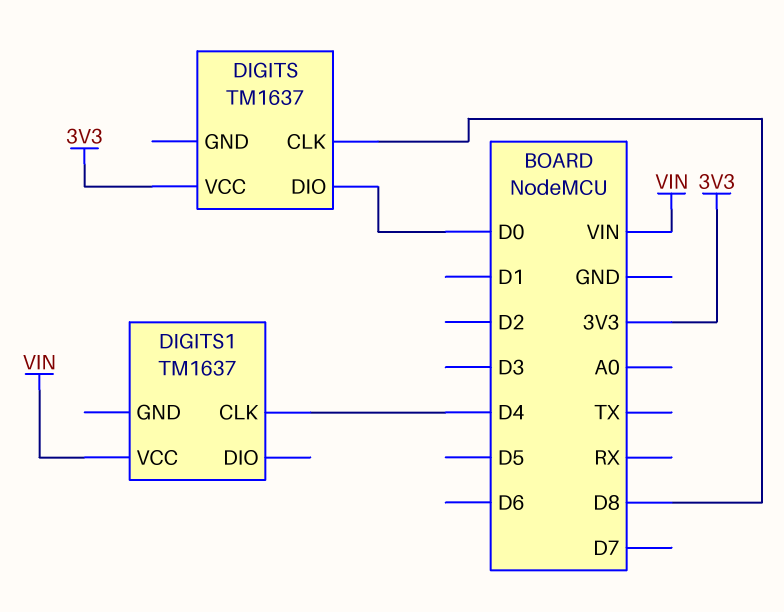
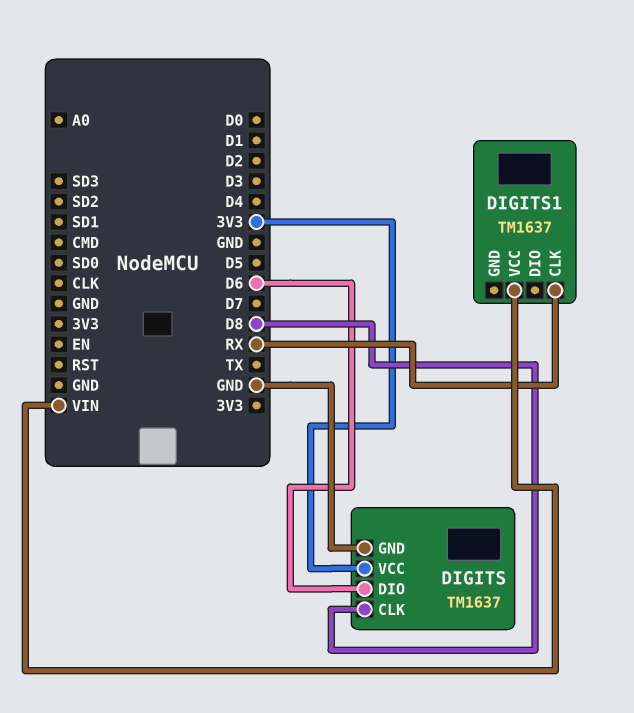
DIGITS pin DIO: D0 -> D6
DIGITS pin GND: none -> GND
DIGITS1 pin CLK: D4 -> RX

